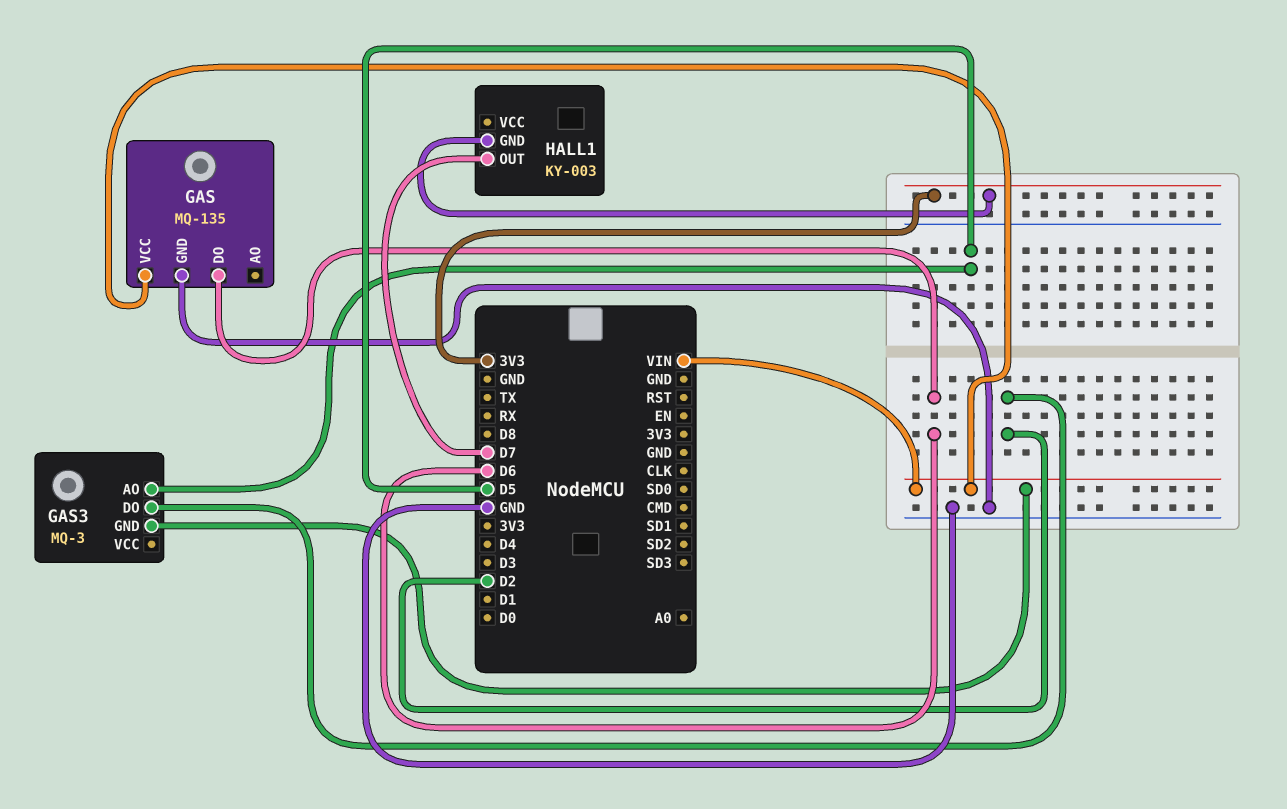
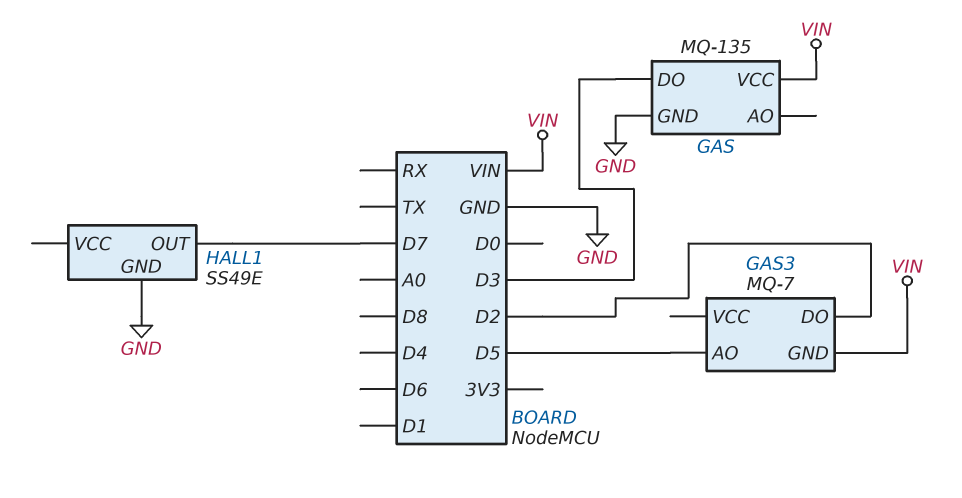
GAS pin DO: D6 -> D3
GAS3: MQ-3 -> MQ-7
HALL1: KY-003 -> SS49E
HALL1 pin GND: 3V3 -> GND

